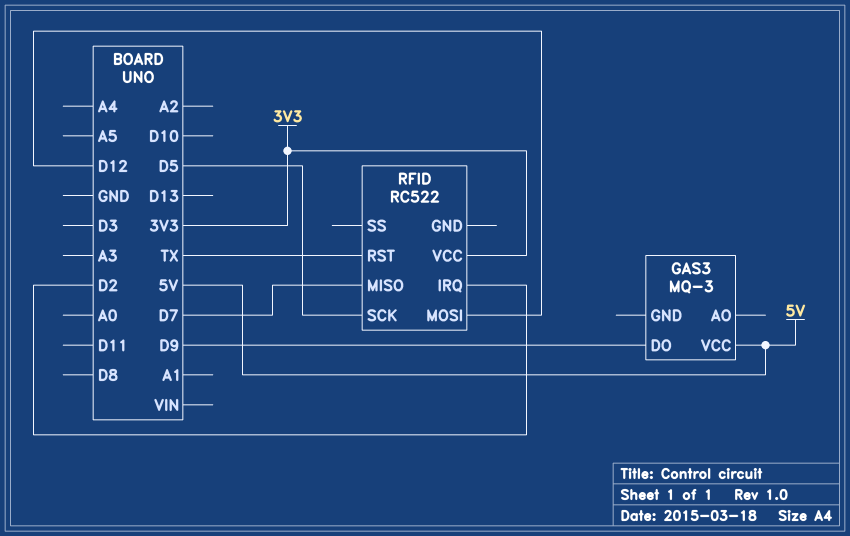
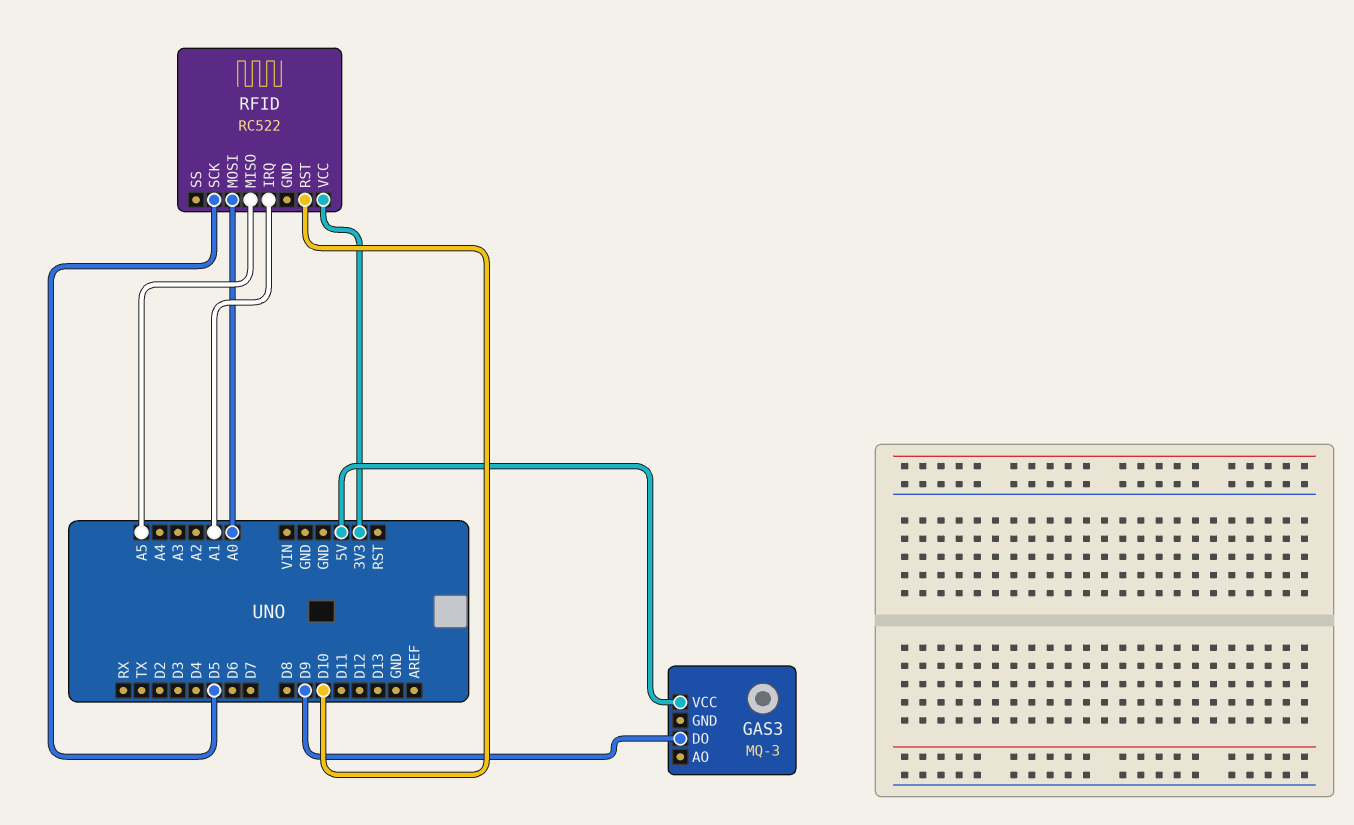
RFID pin IRQ: D2 -> A1
RFID pin MISO: D7 -> A5
RFID pin MOSI: D12 -> A0
RFID pin RST: TX -> D10

